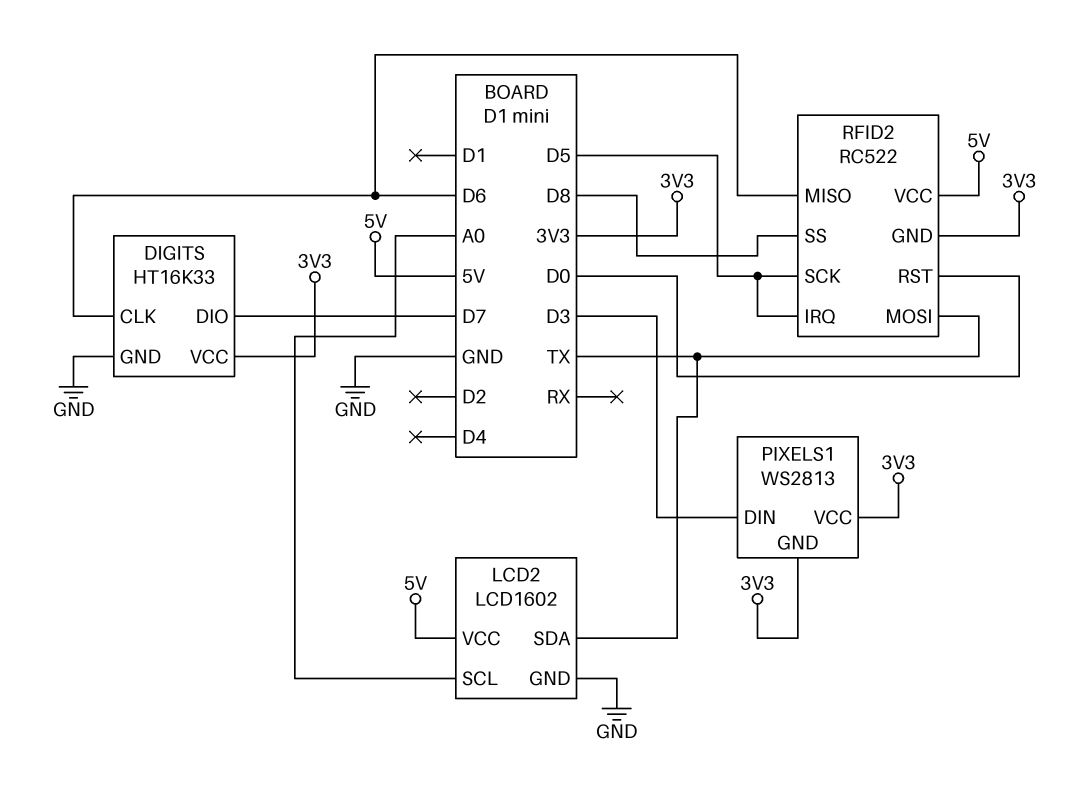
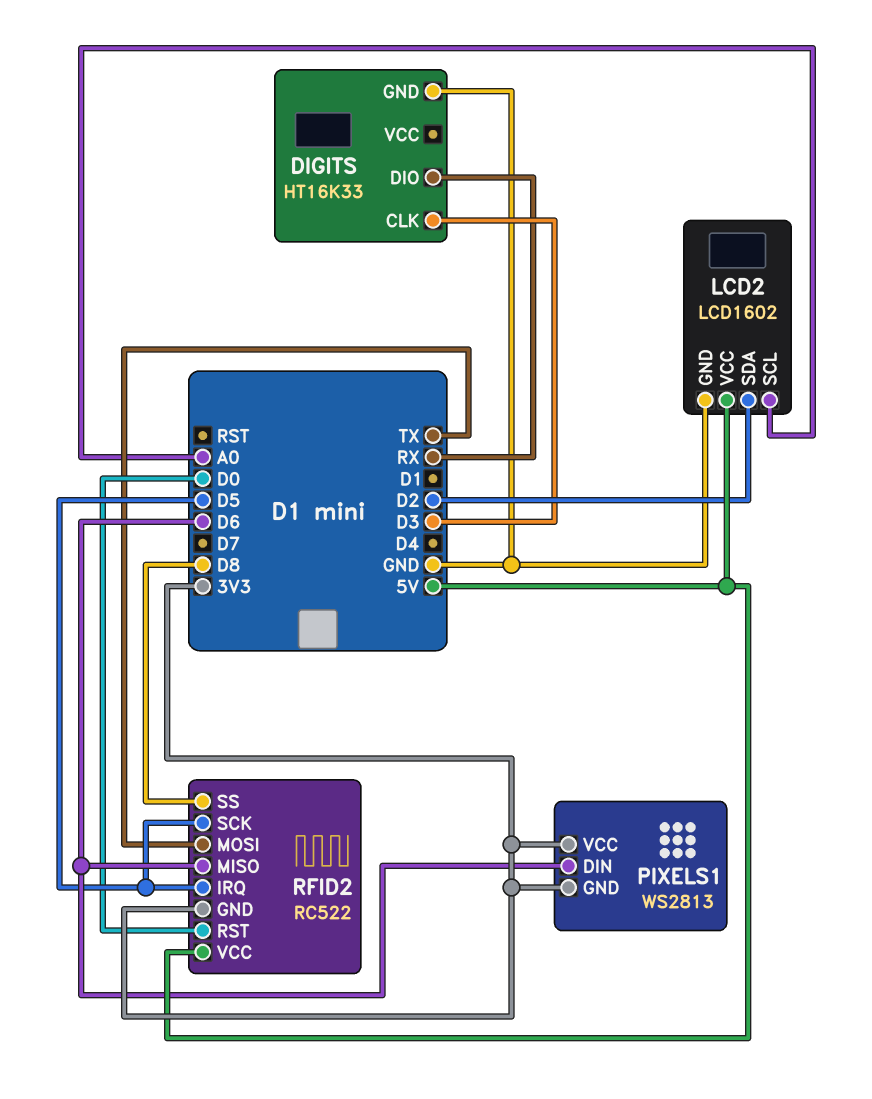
DIGITS pin CLK: D6 -> D3
DIGITS pin DIO: D7 -> RX
DIGITS pin VCC: 3V3 -> none
LCD2 pin SDA: TX -> D2
PIXELS1 pin DIN: D3 -> D6

